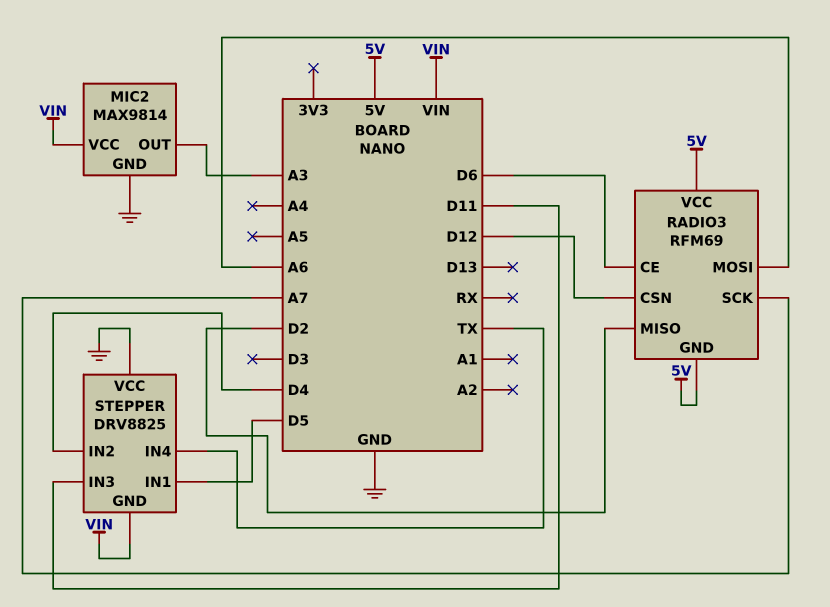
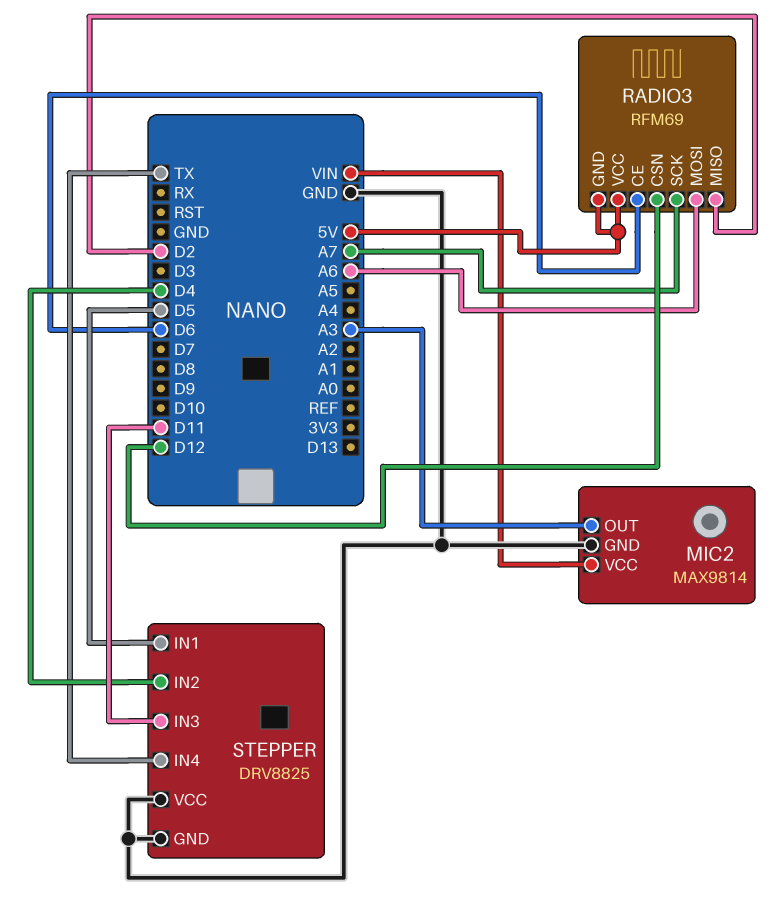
STEPPER pin GND: VIN -> GND

